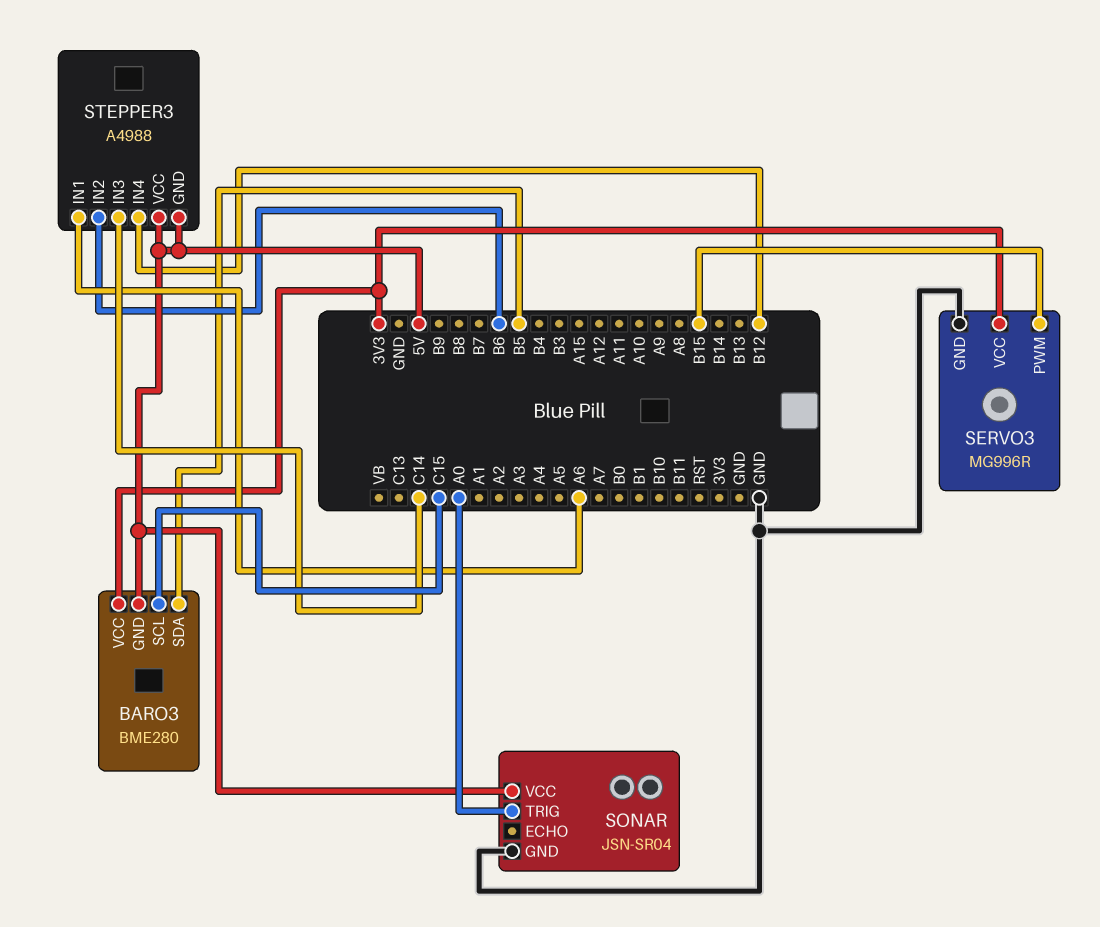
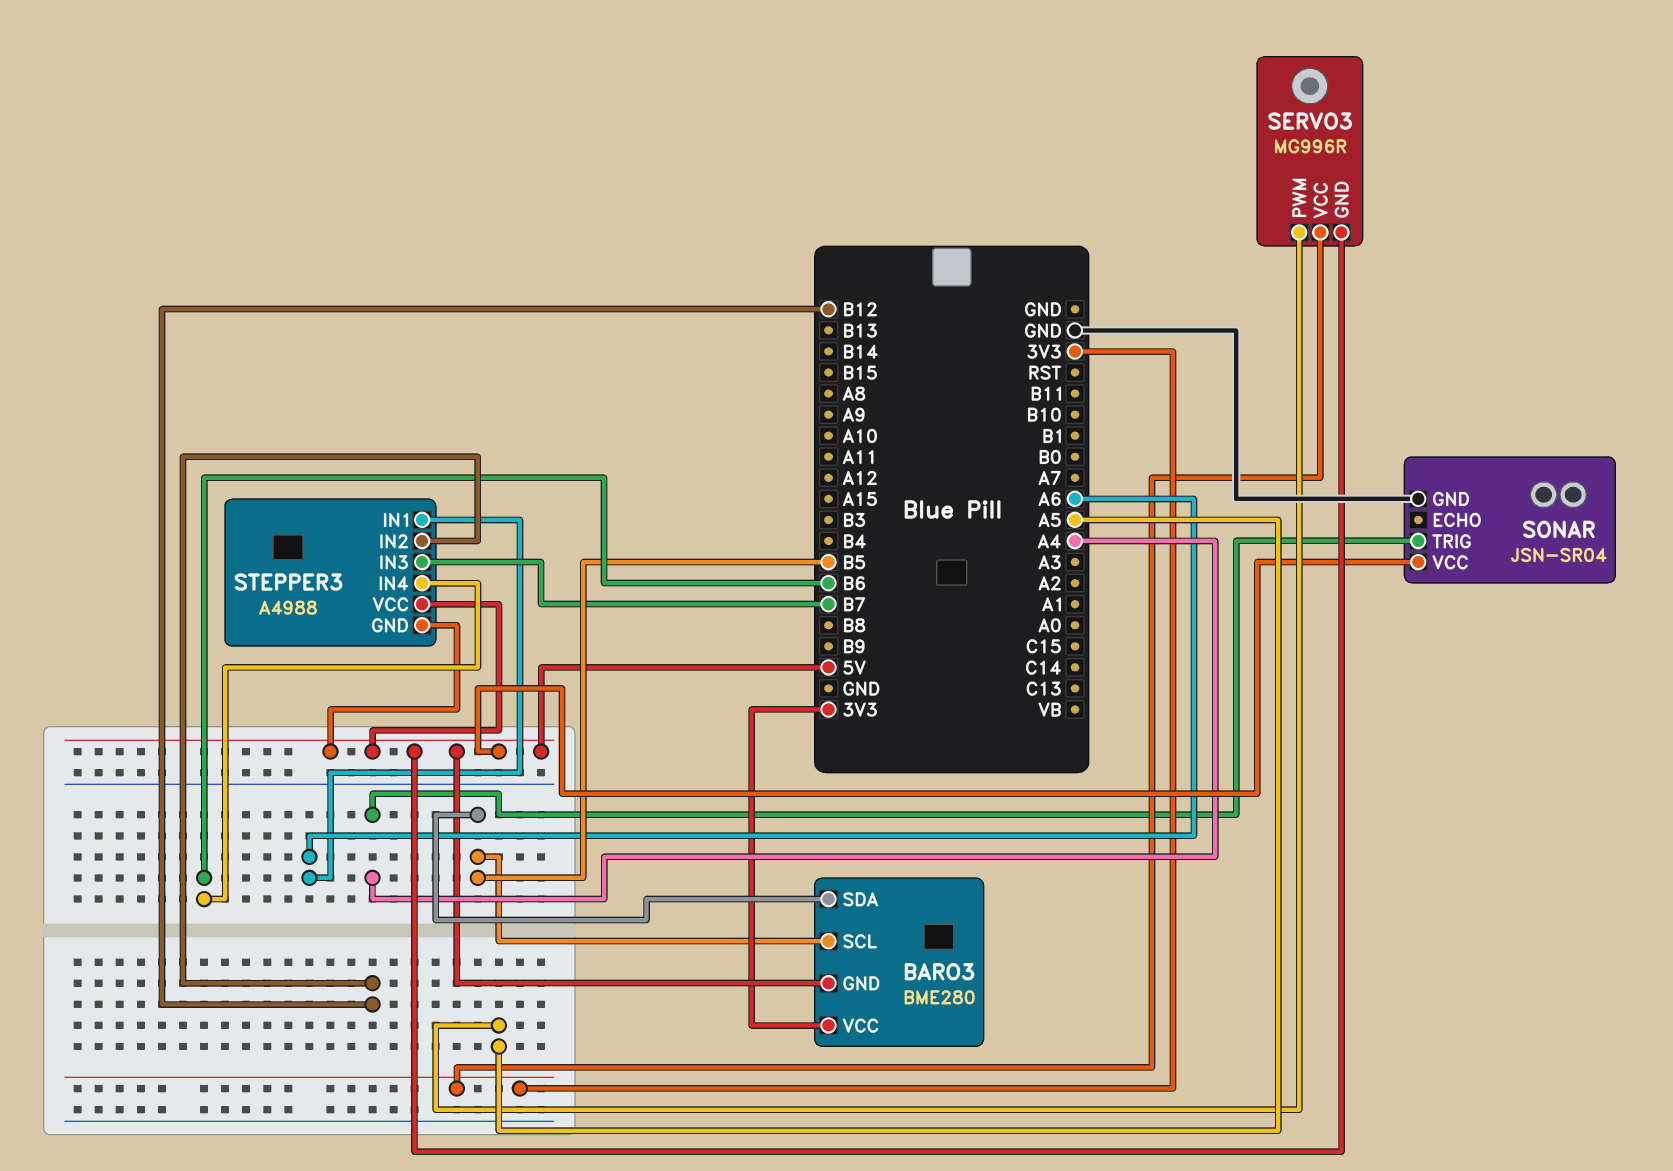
BARO3 pin SCL: C15 -> B5
SERVO3 pin GND: GND -> 5V
SERVO3 pin PWM: B15 -> A5
SONAR pin TRIG: A0 -> A4
STEPPER3 pin IN2: B6 -> B12
STEPPER3 pin IN3: C14 -> B7
STEPPER3 pin IN4: B12 -> B6

